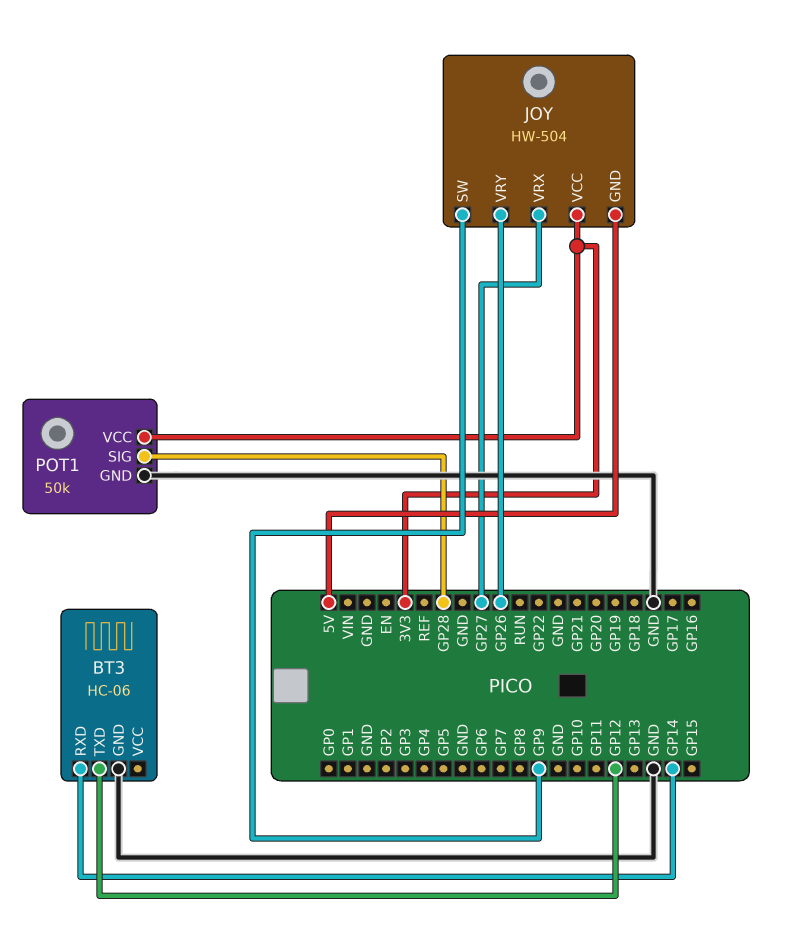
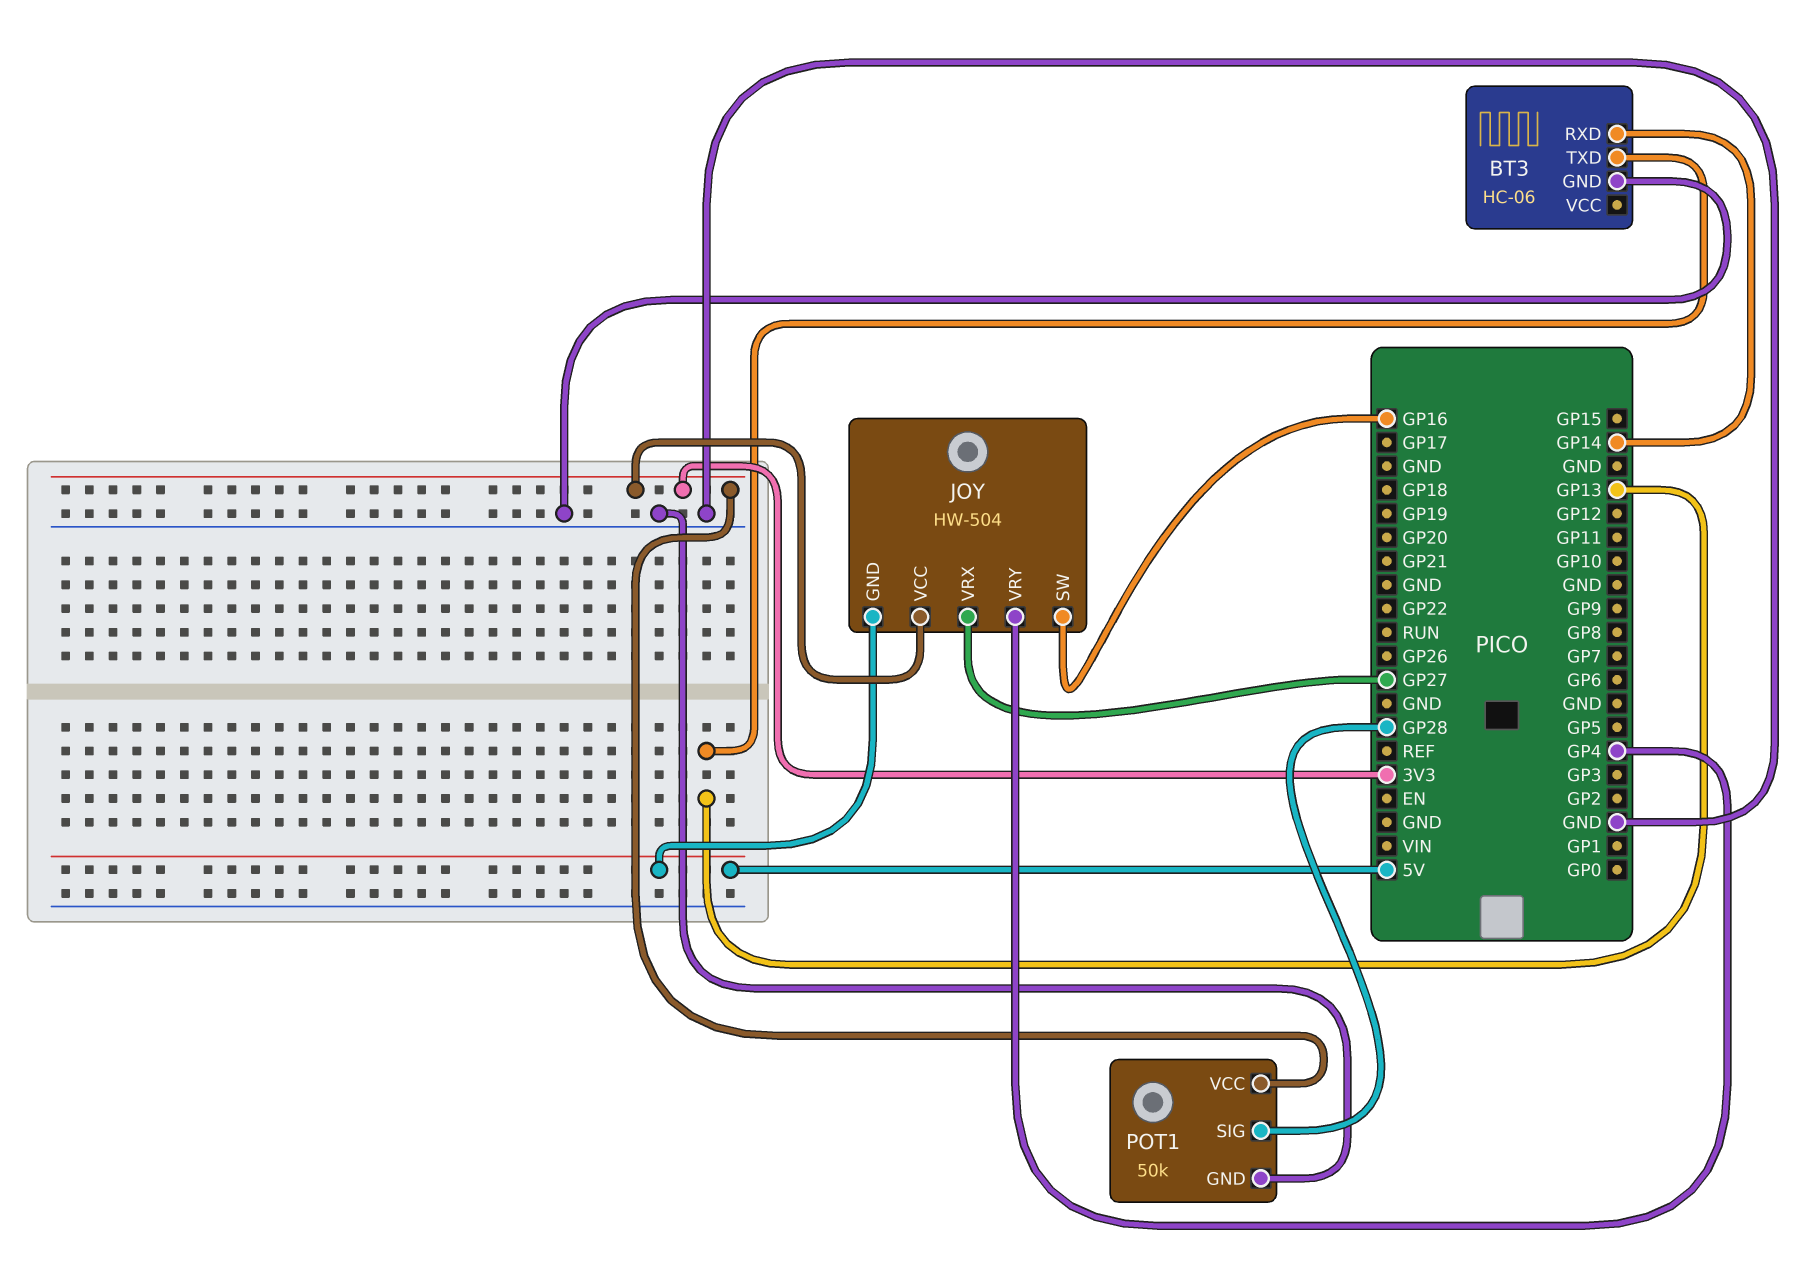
BT3 pin TXD: GP12 -> GP13
JOY pin SW: GP9 -> GP16
JOY pin VRY: GP26 -> GP4

